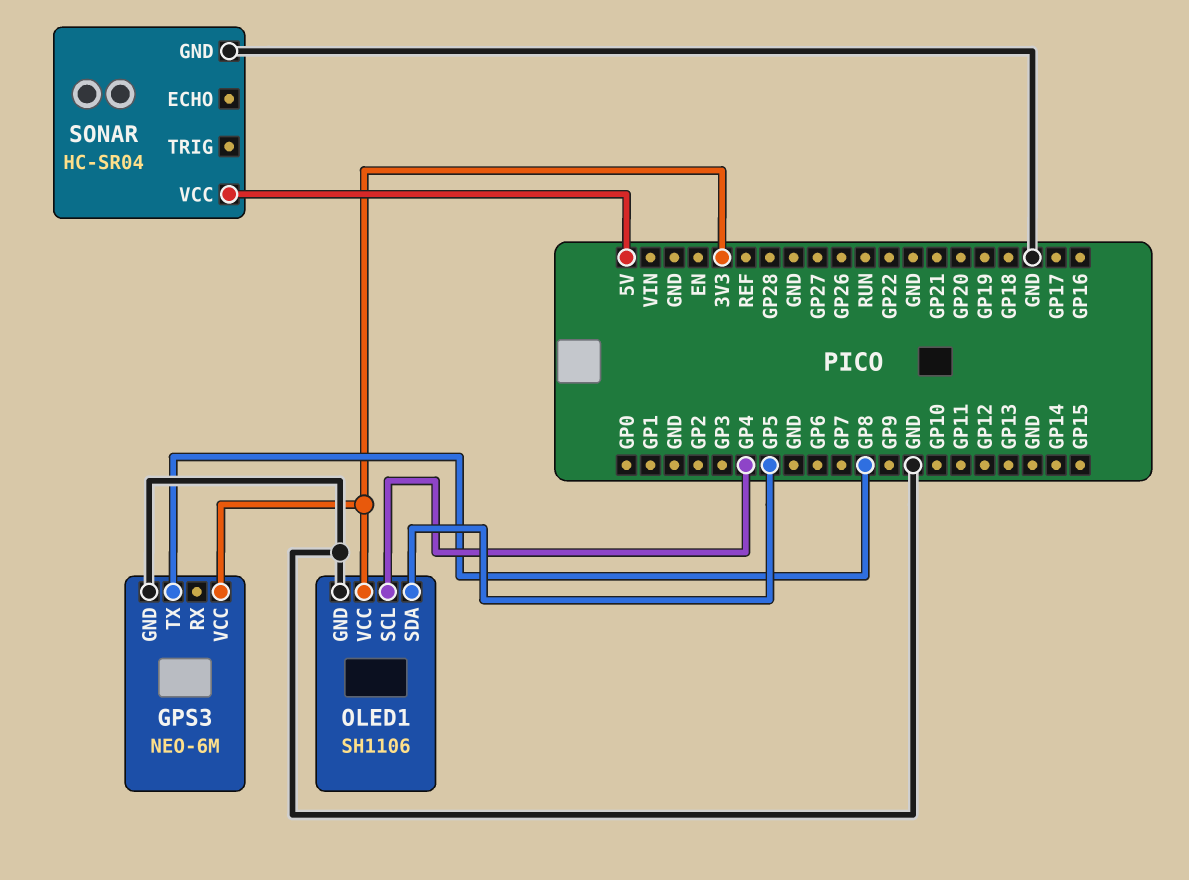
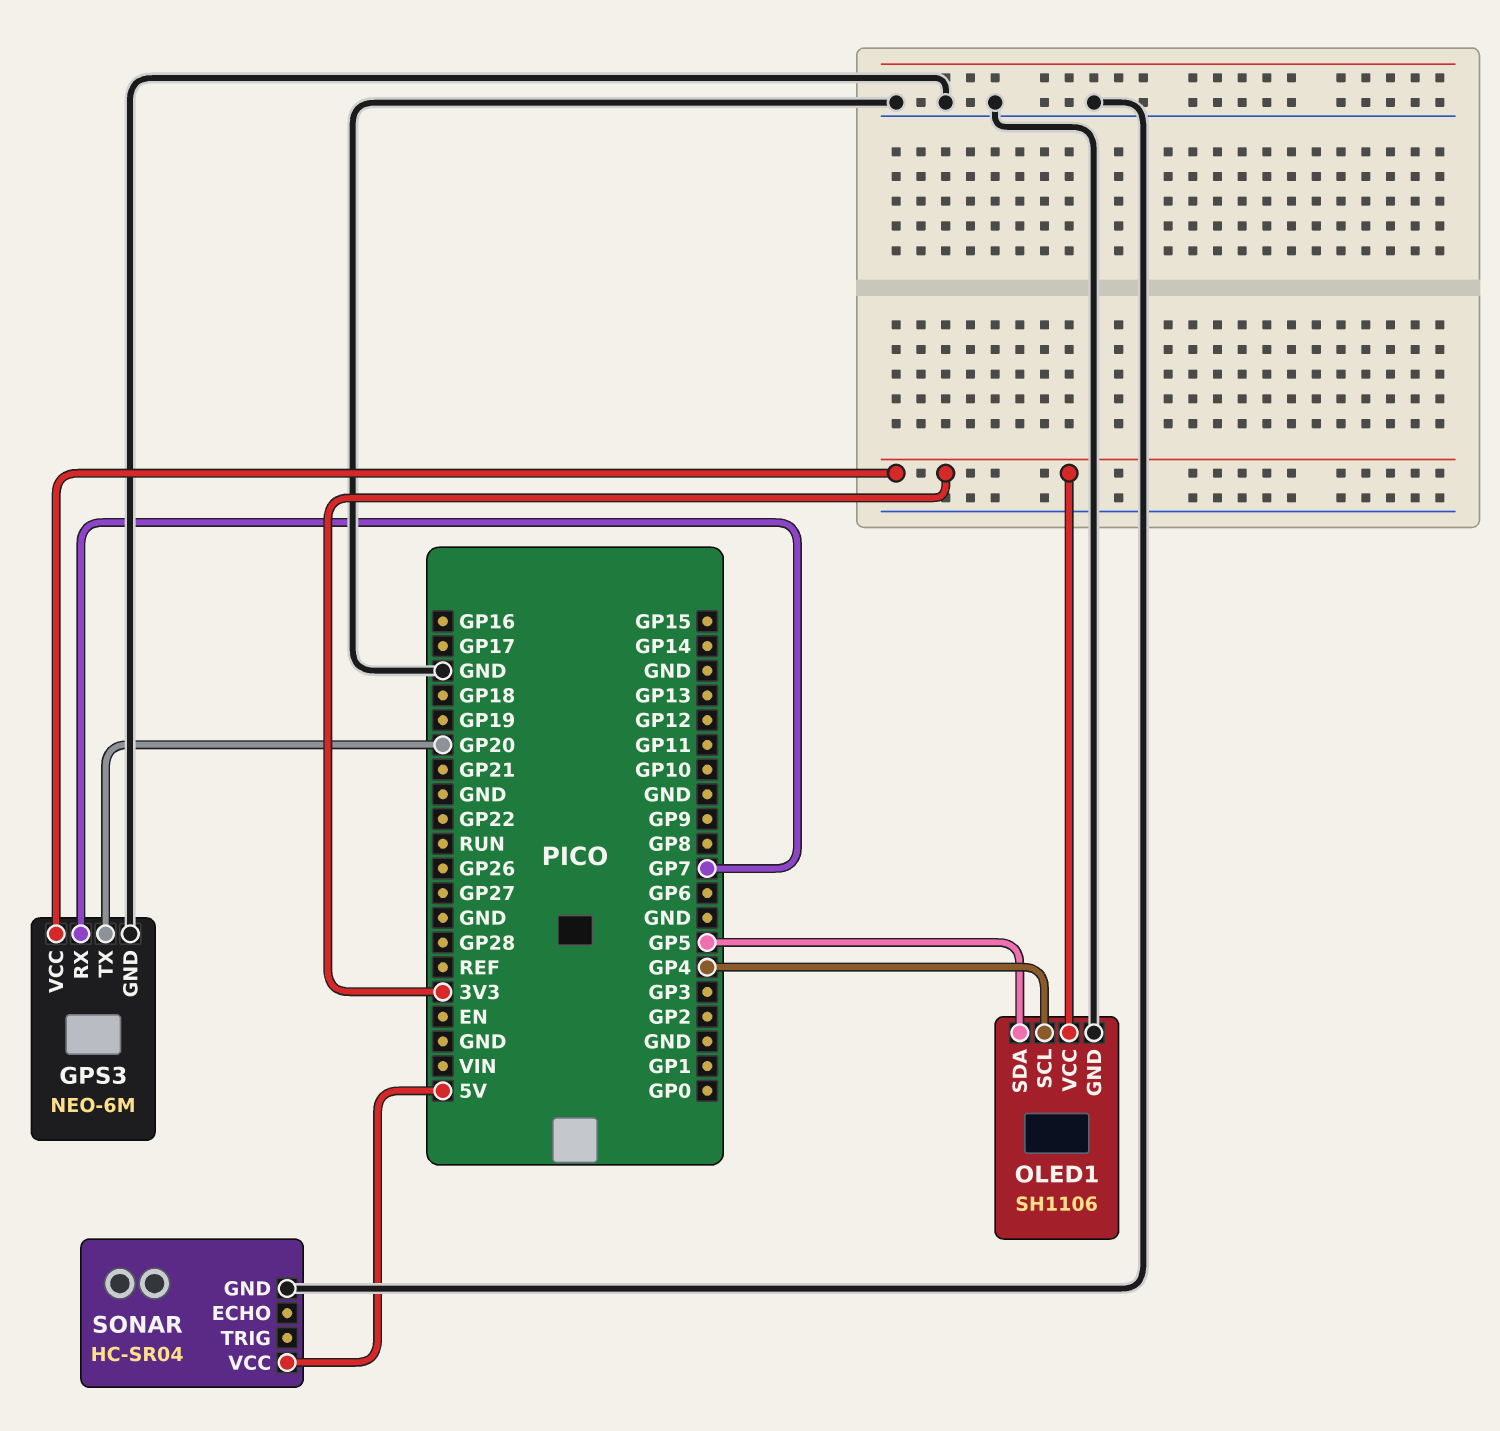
GPS3 pin RX: none -> GP7
GPS3 pin TX: GP8 -> GP20

